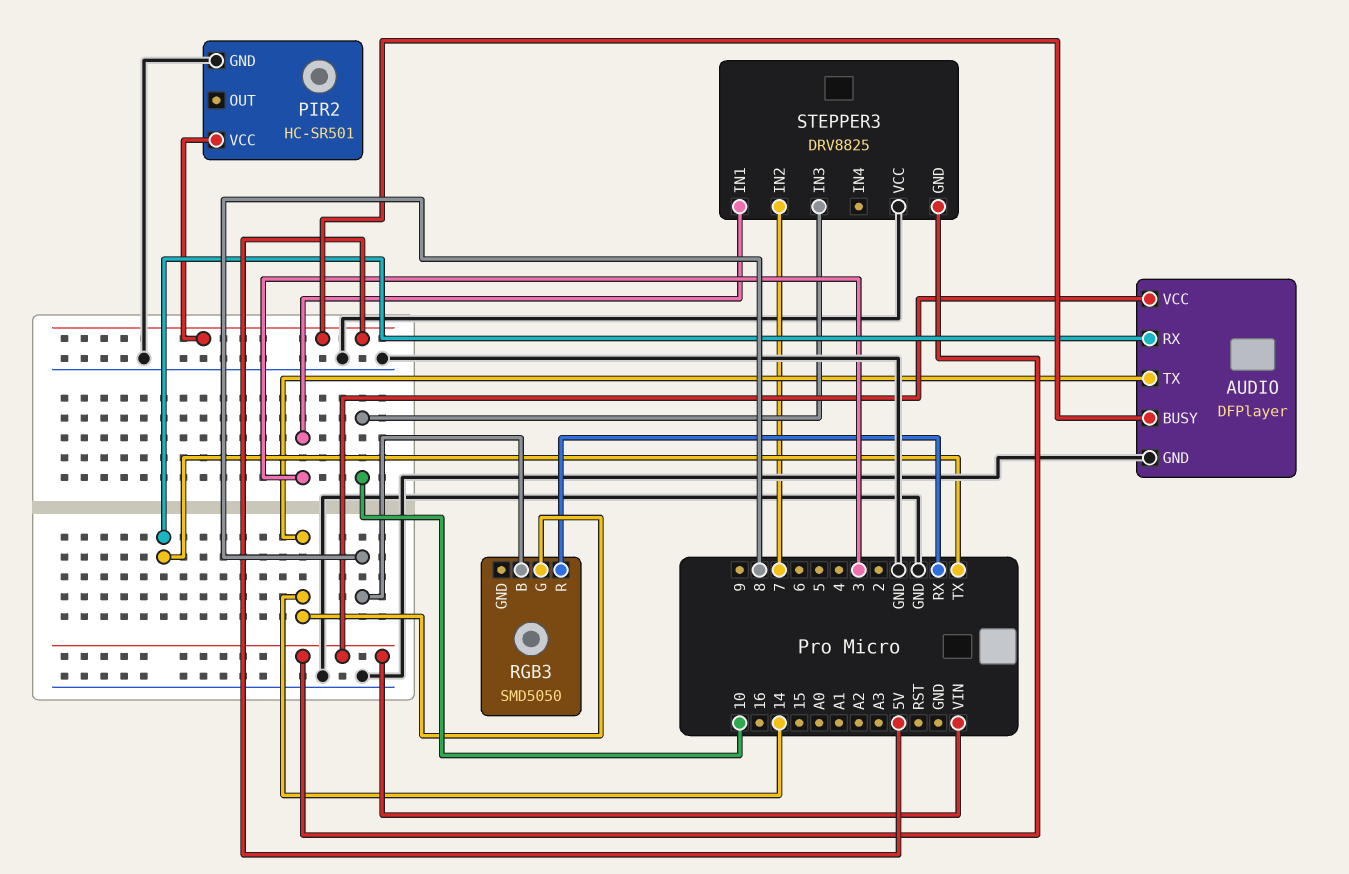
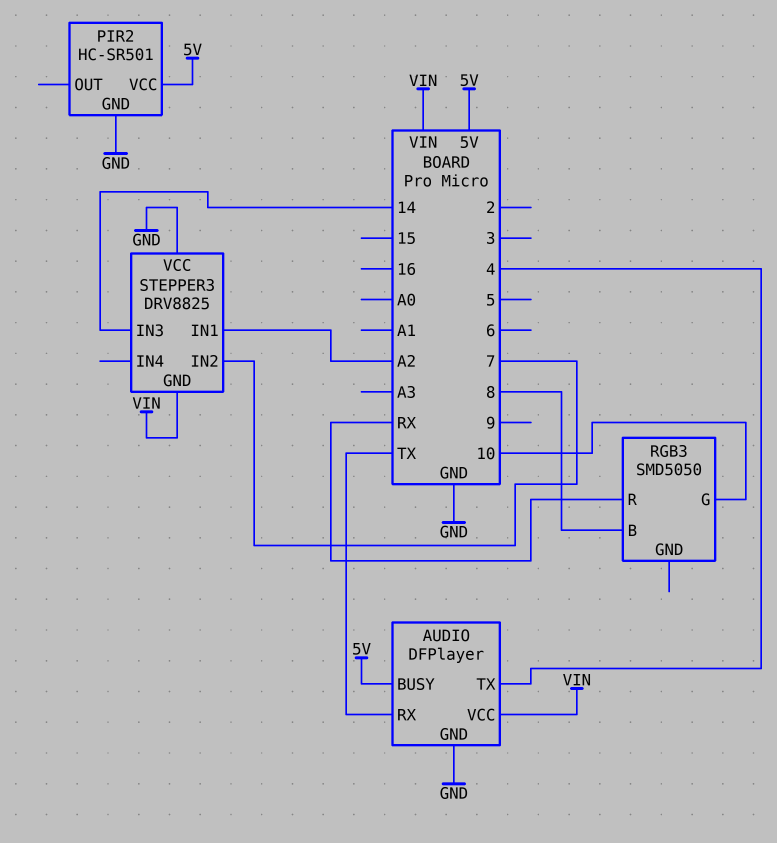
AUDIO pin TX: 14 -> 4
RGB3 pin G: 14 -> 10
STEPPER3 pin IN1: 3 -> A2
STEPPER3 pin IN3: 10 -> 14

